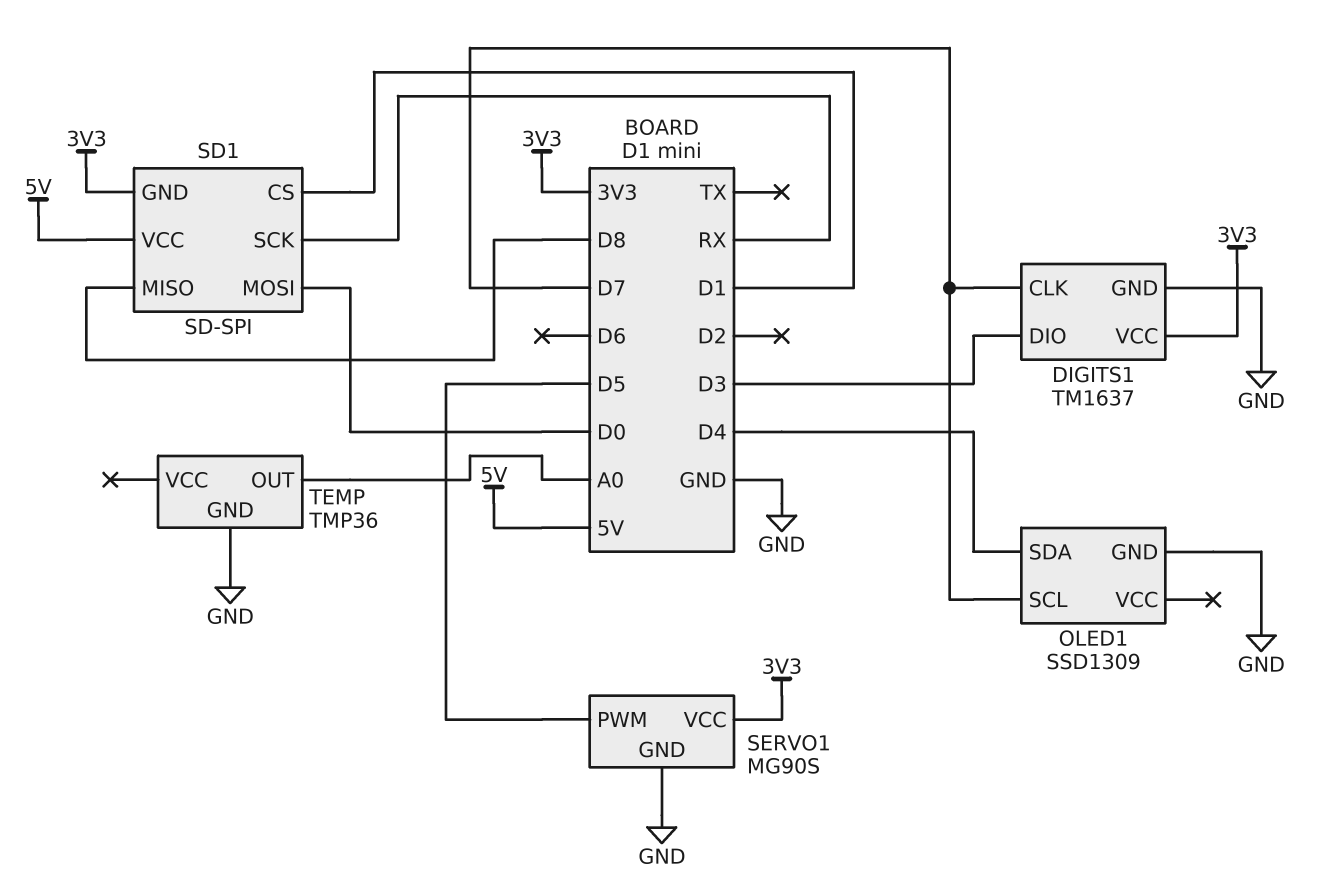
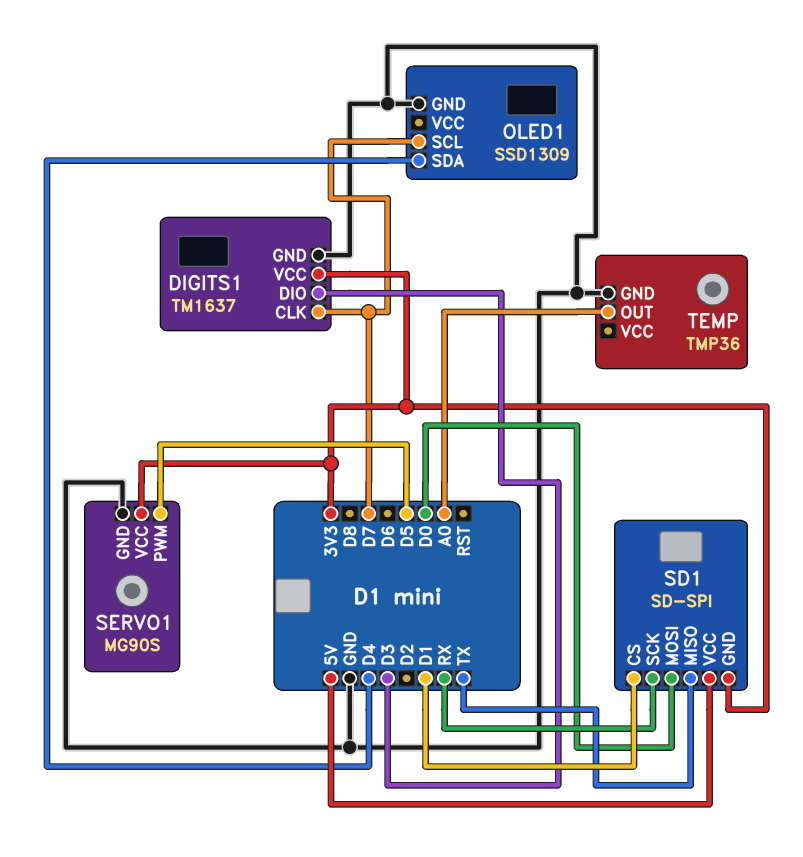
SD1 pin MISO: D8 -> TX

